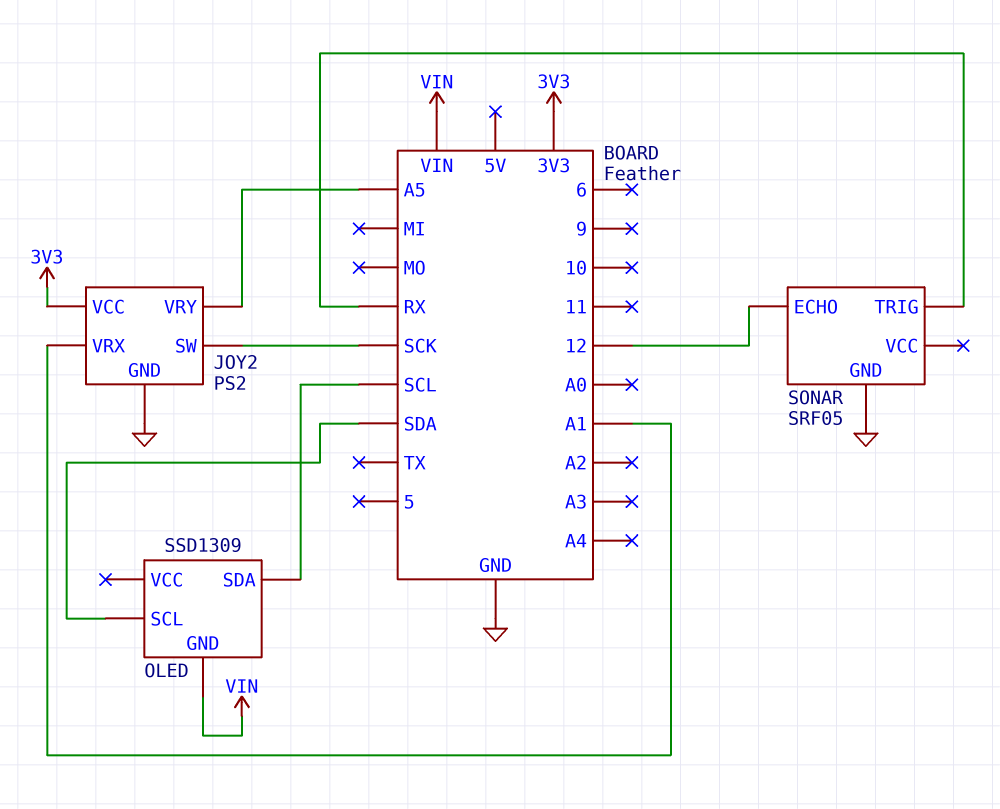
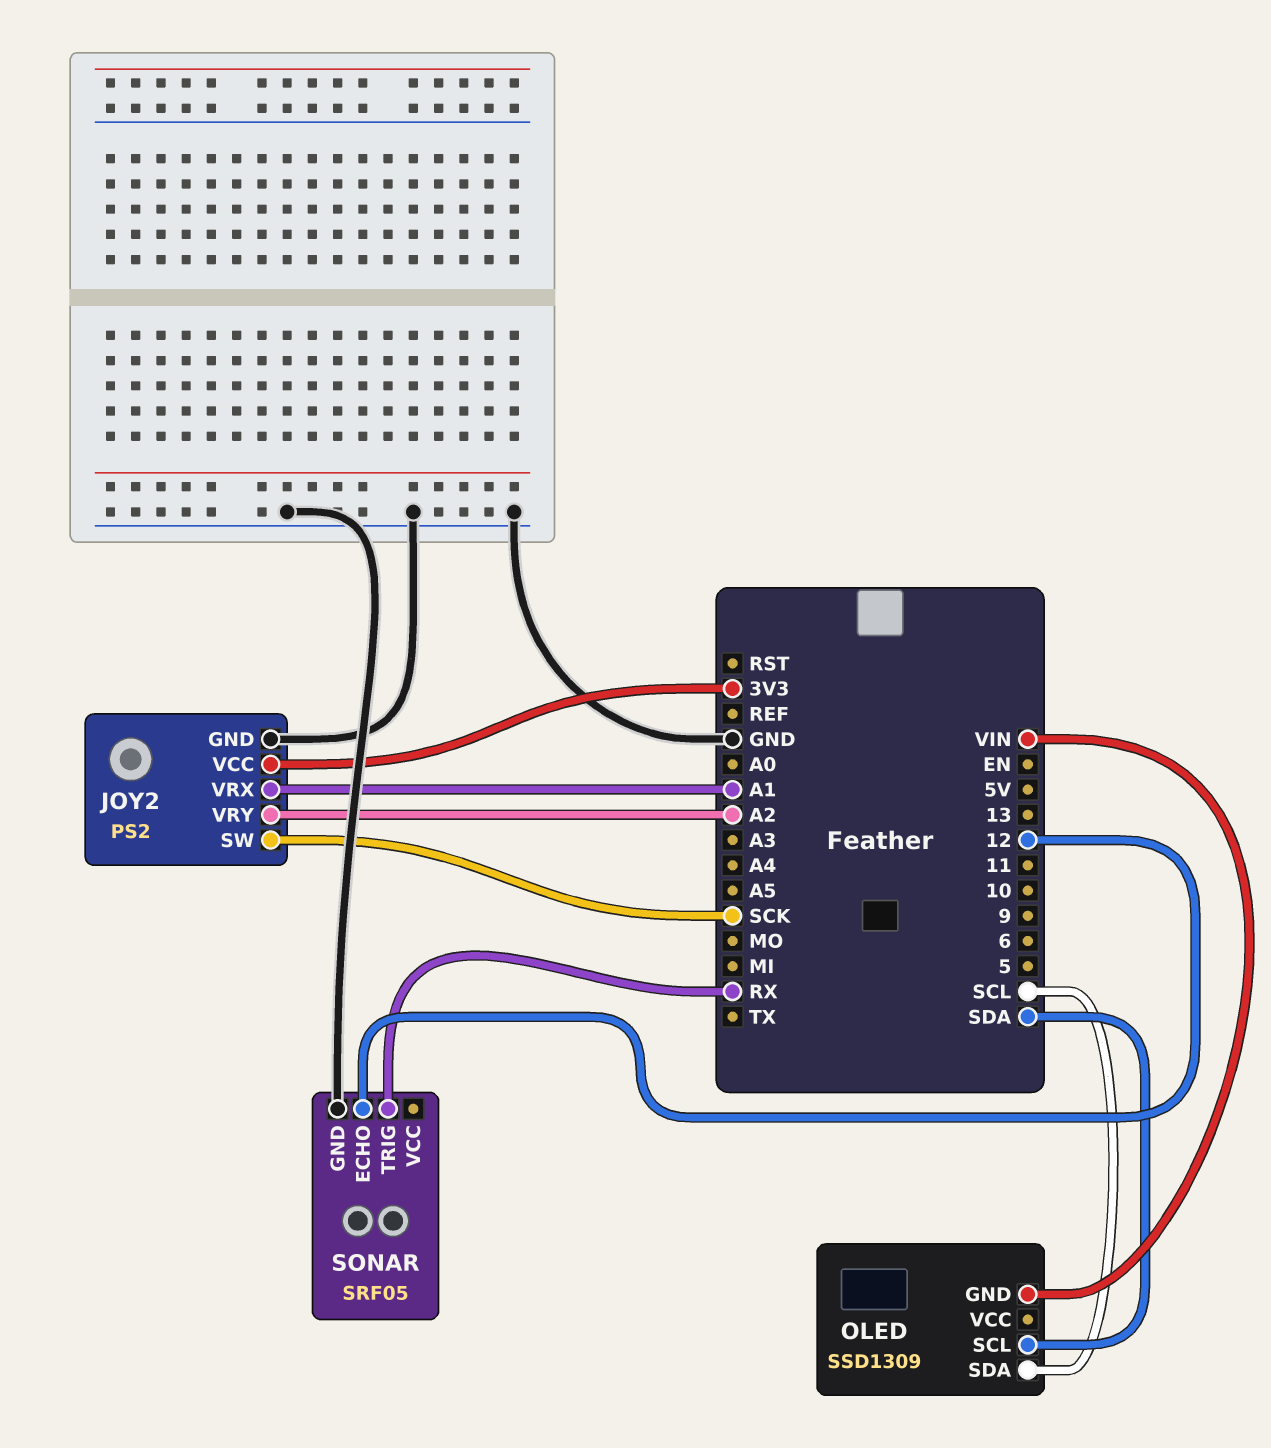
JOY2 pin VRY: A5 -> A2

